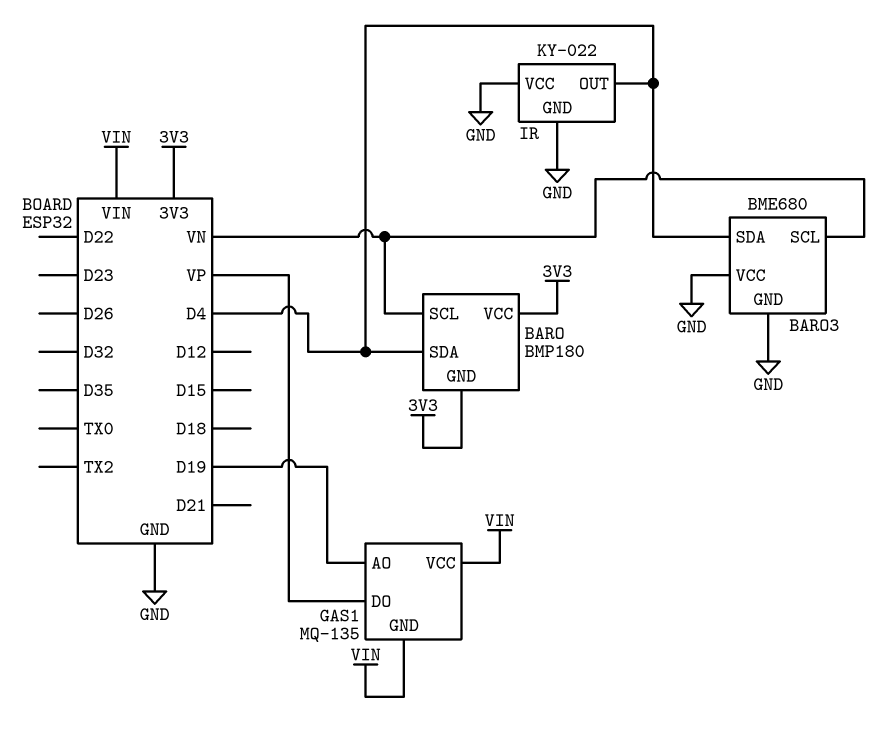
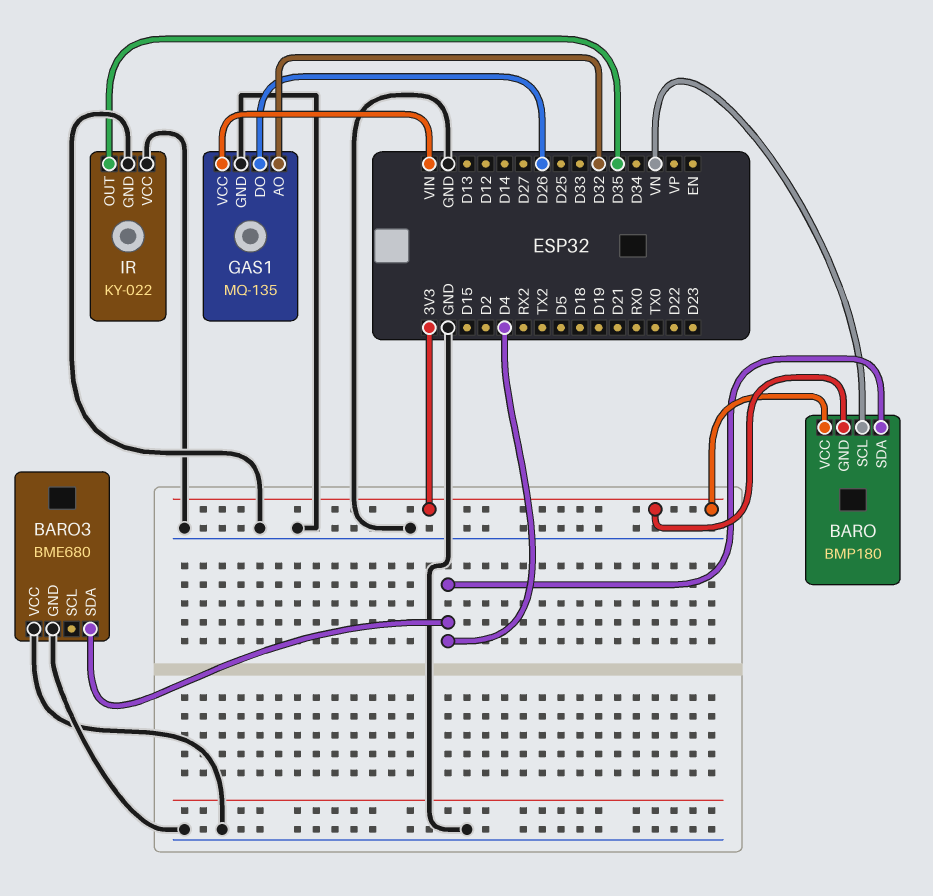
BARO3 pin SCL: VN -> none
GAS1 pin AO: D19 -> D32
GAS1 pin DO: VP -> D26
GAS1 pin GND: VIN -> GND
IR pin OUT: D4 -> D35

